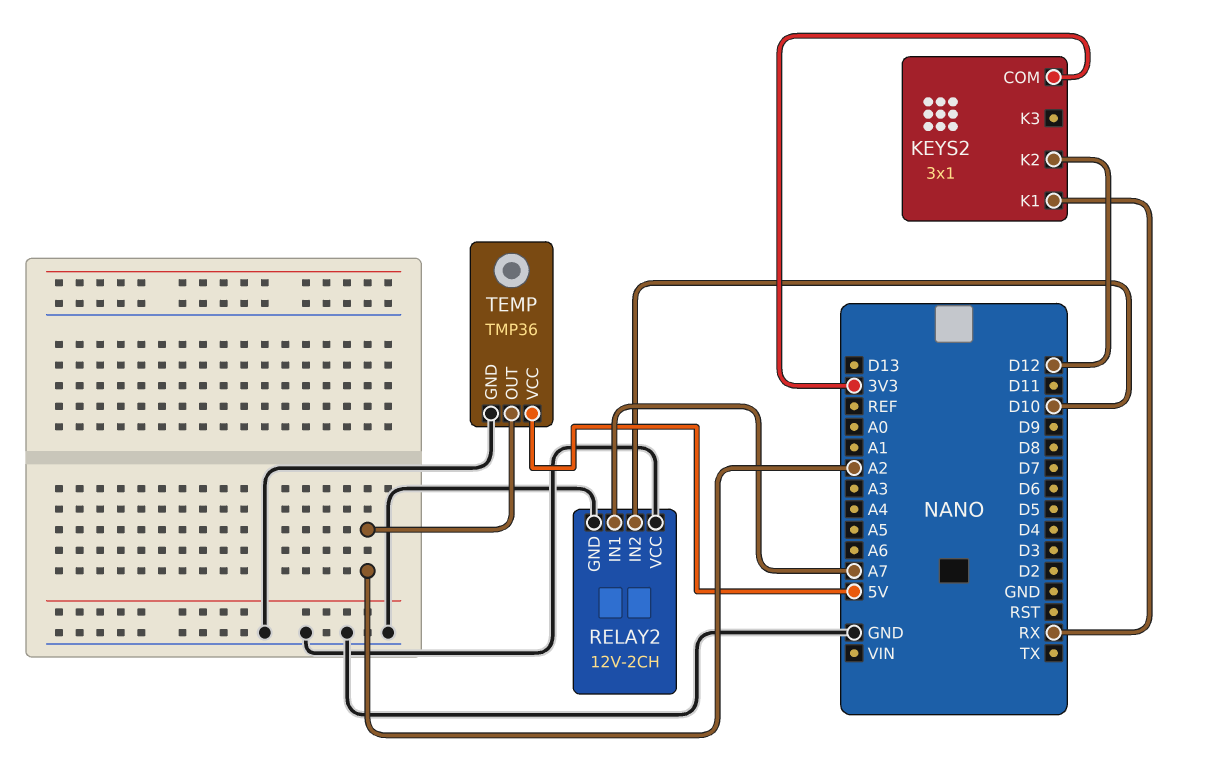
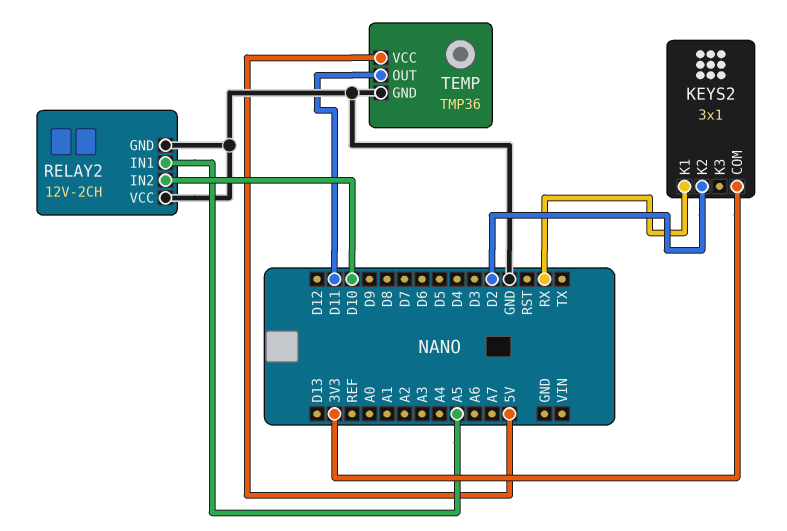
KEYS2 pin K2: D12 -> D2
RELAY2 pin IN1: A7 -> A5
TEMP pin OUT: A2 -> D11

